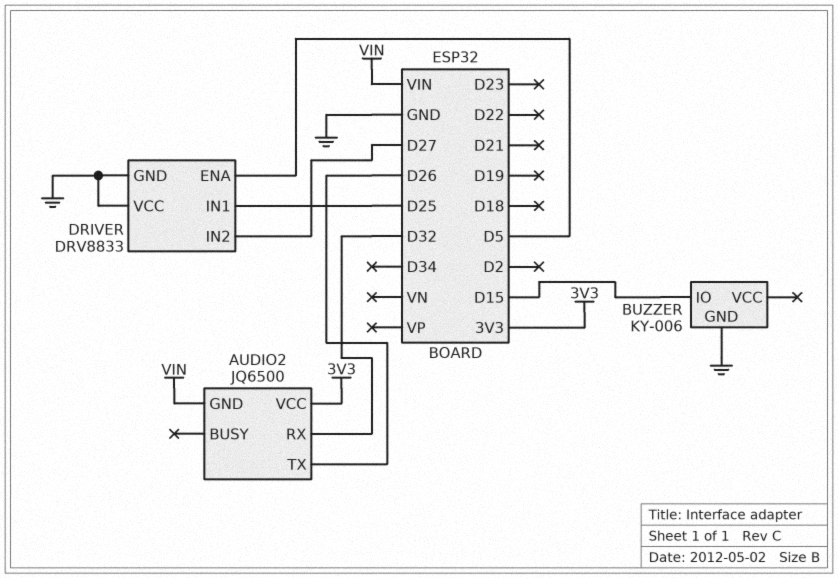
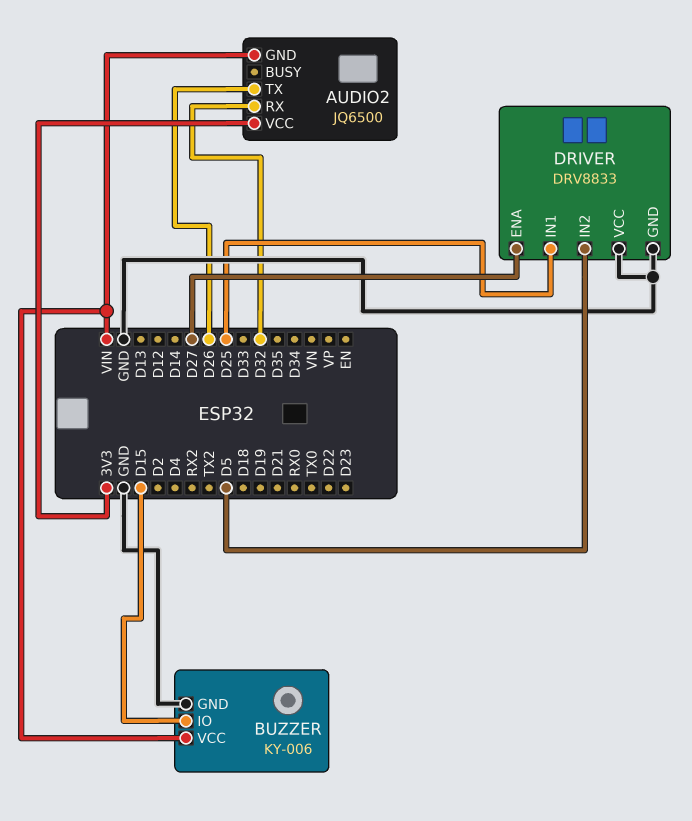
BUZZER pin VCC: none -> VIN
DRIVER pin ENA: D5 -> D27
DRIVER pin IN2: D27 -> D5

